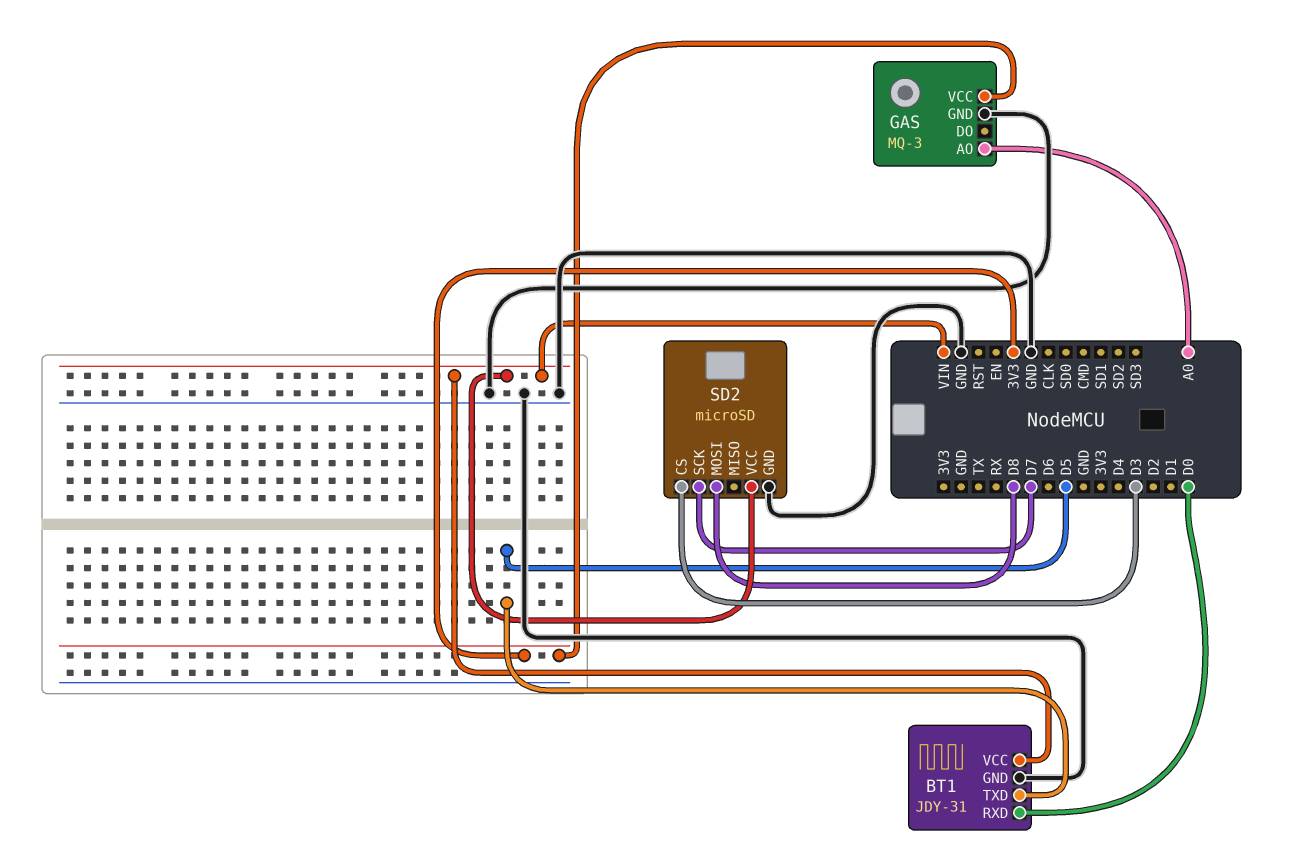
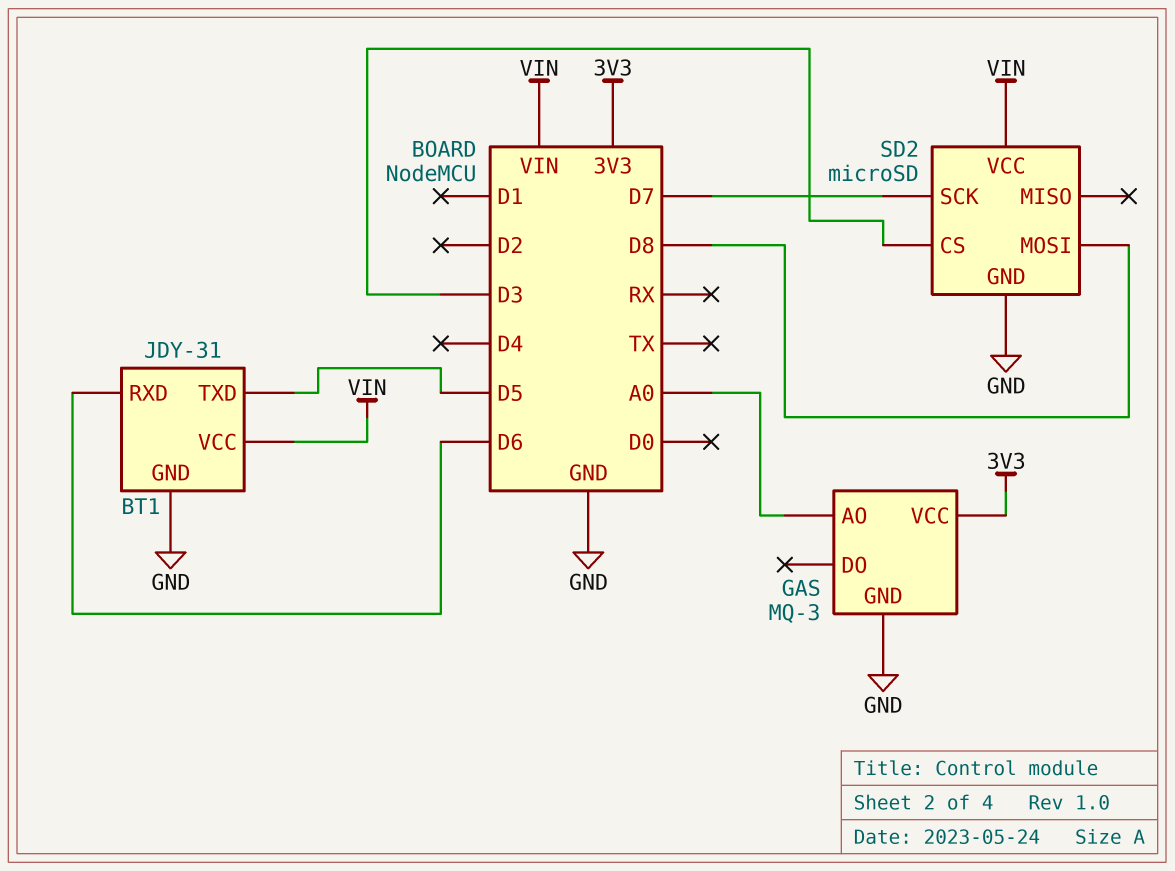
BT1 pin RXD: D0 -> D6

